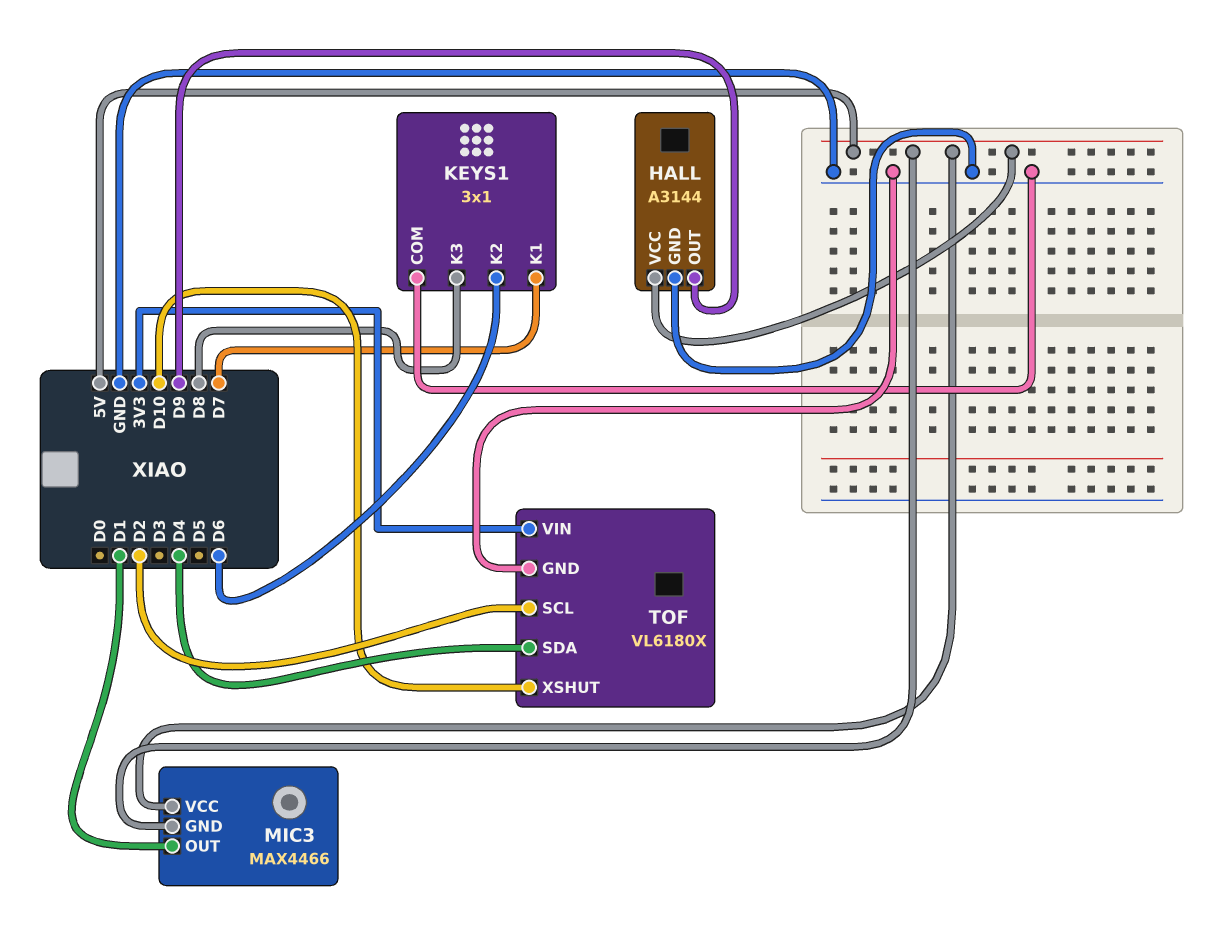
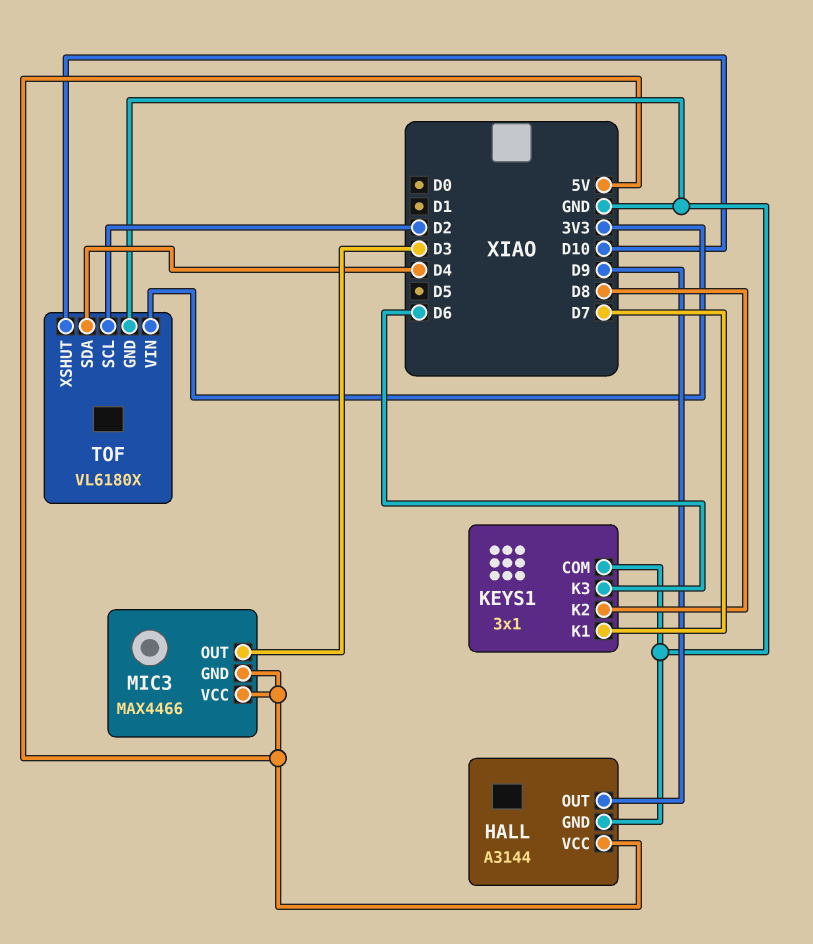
KEYS1 pin K2: D6 -> D8
KEYS1 pin K3: D8 -> D6
MIC3 pin OUT: D1 -> D3

